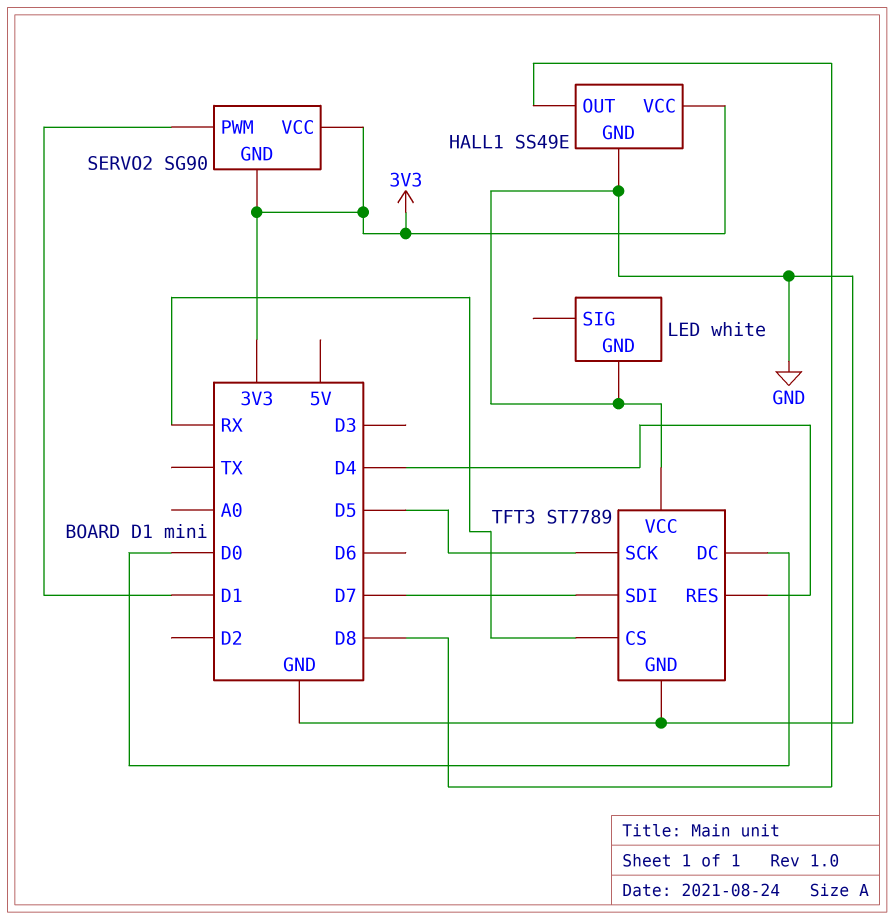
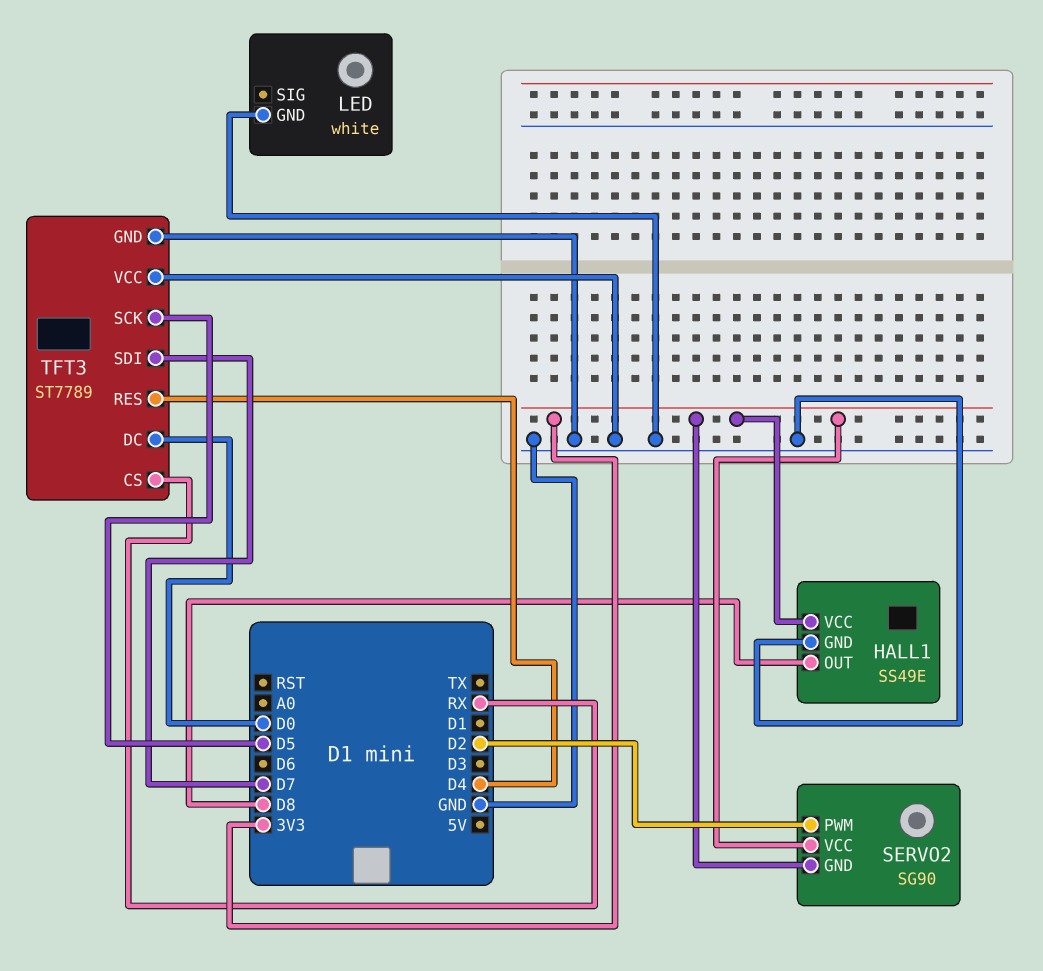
SERVO2 pin PWM: D1 -> D2

